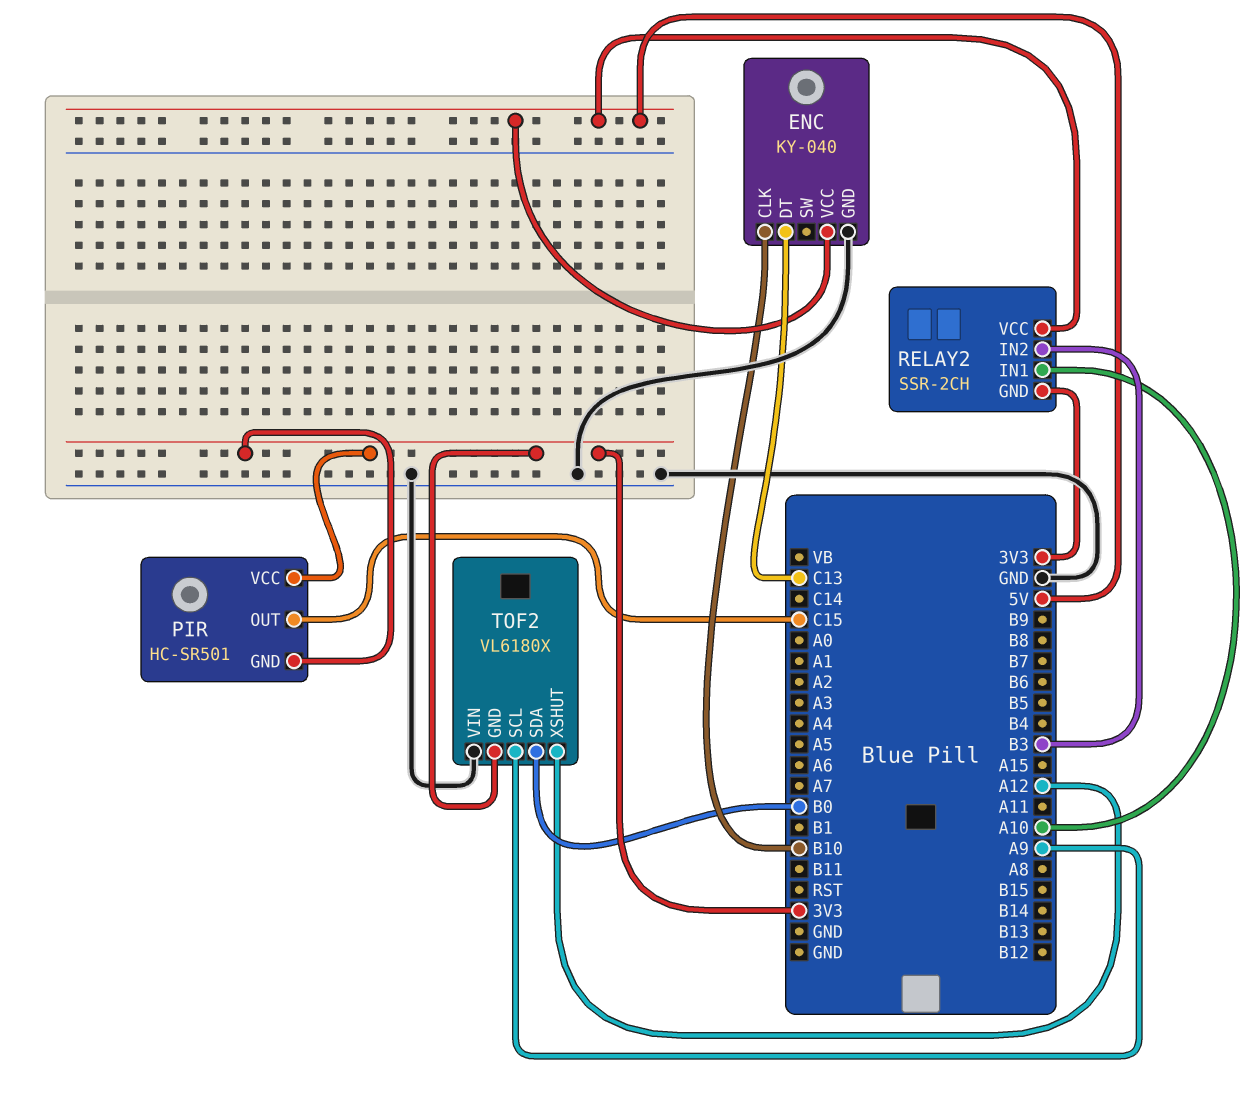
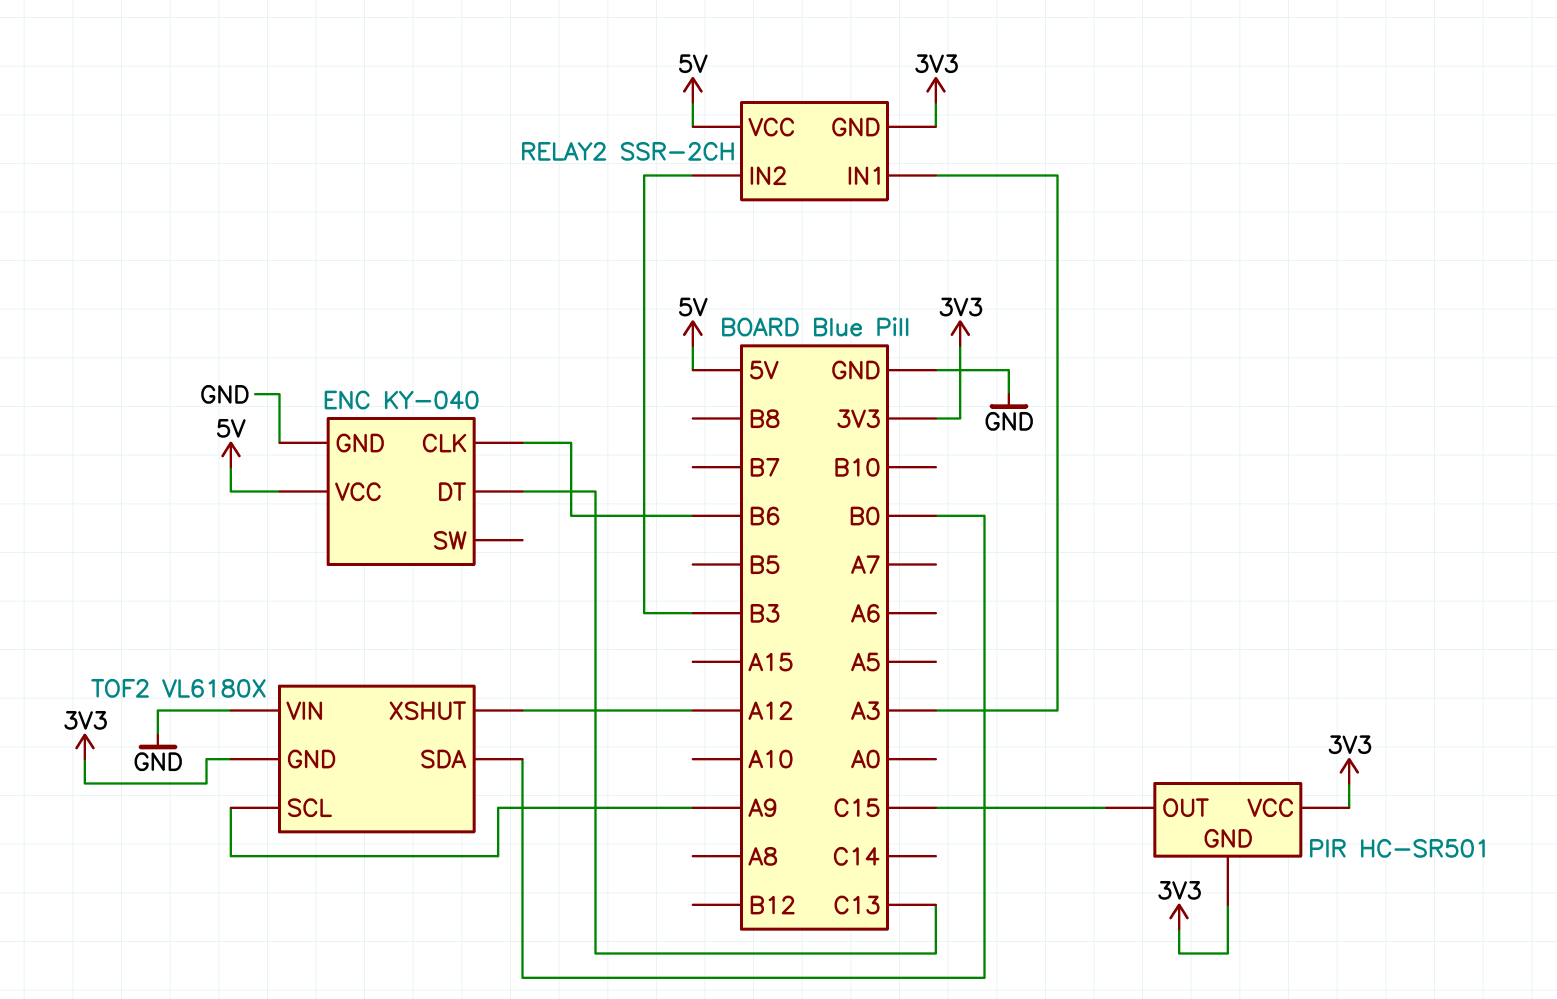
ENC pin CLK: B10 -> B6
RELAY2 pin IN1: A10 -> A3

